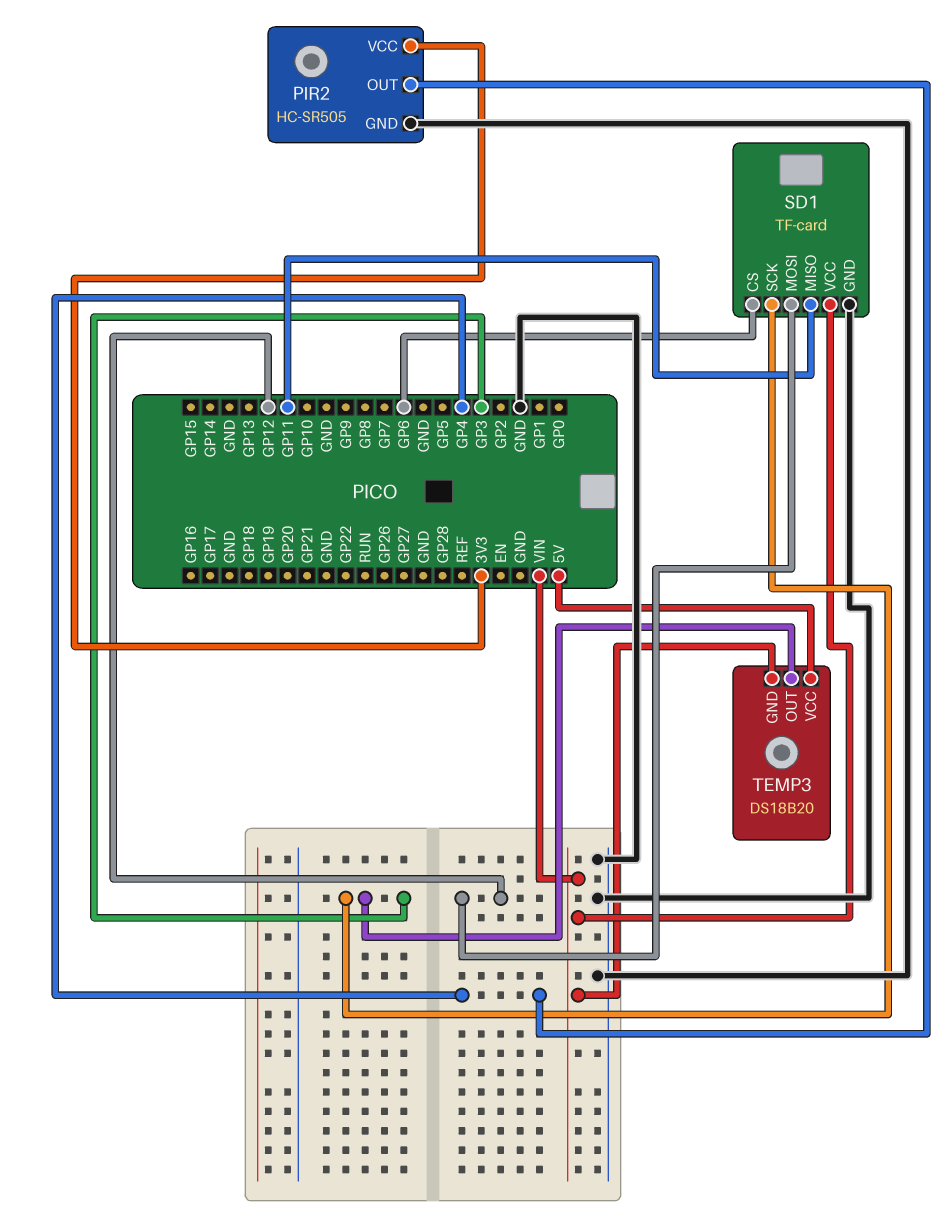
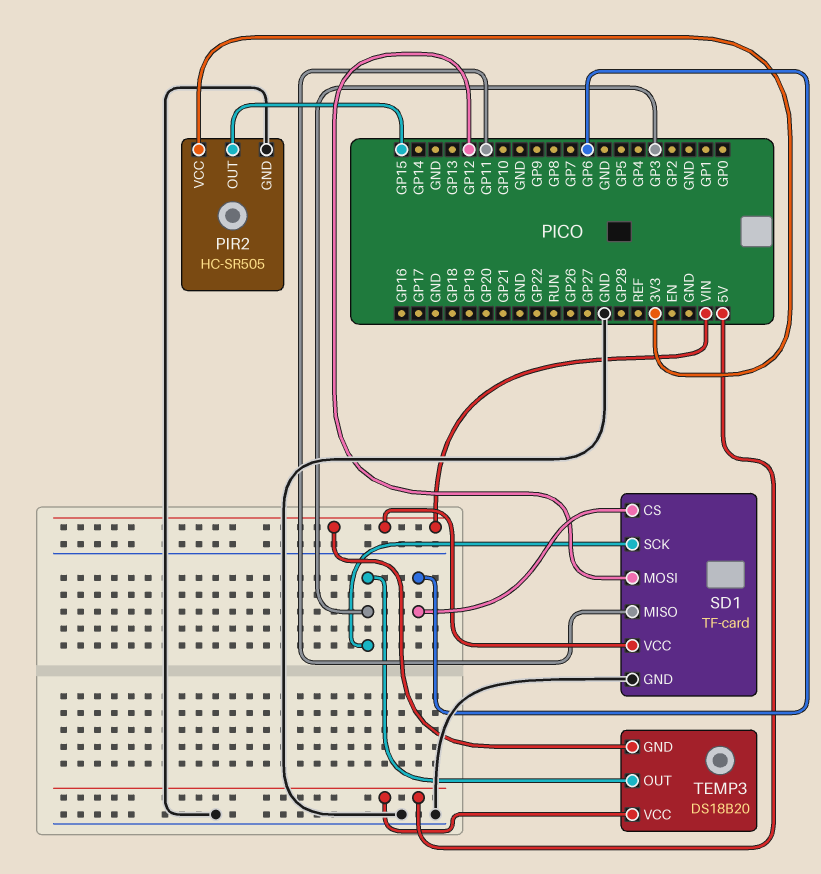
PIR2 pin OUT: GP4 -> GP15

